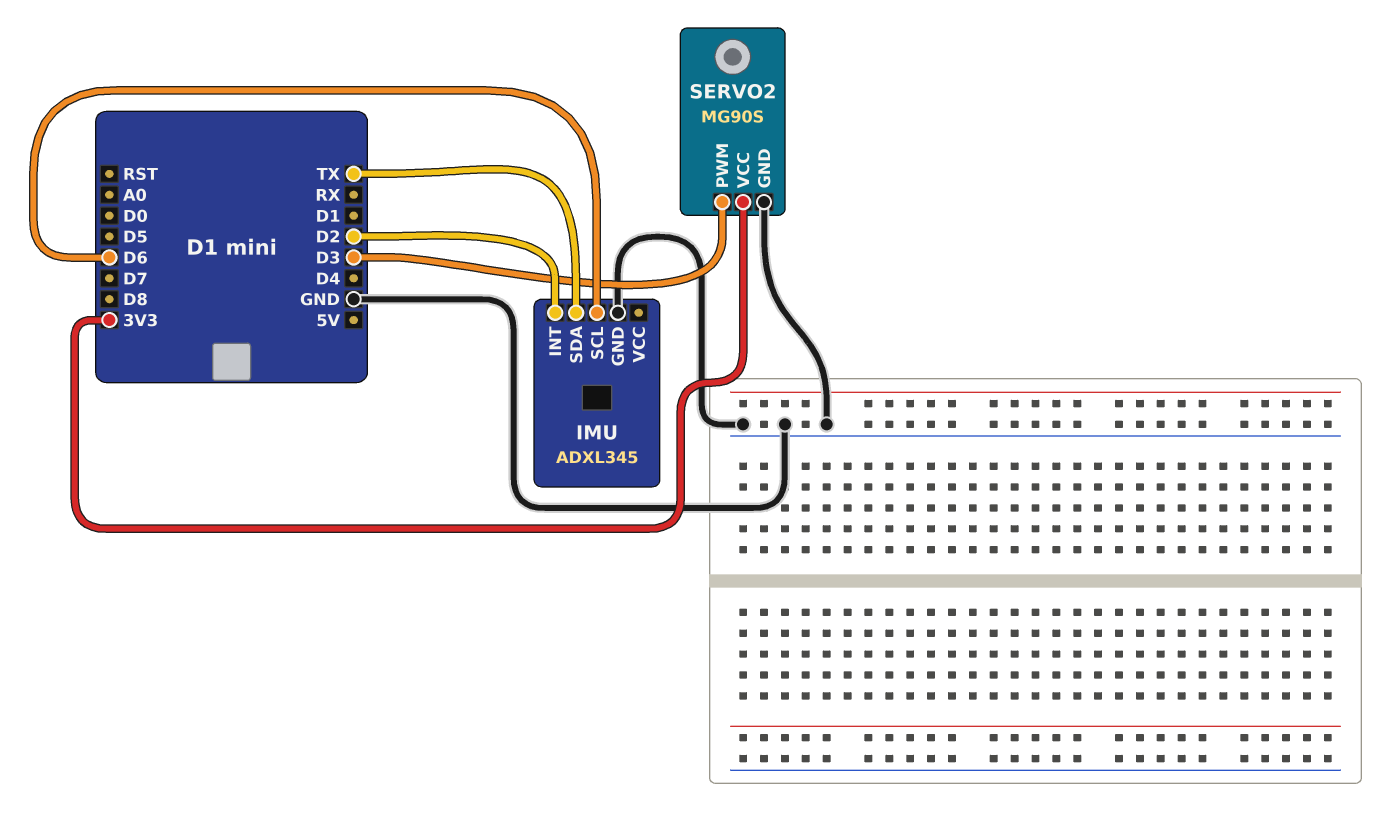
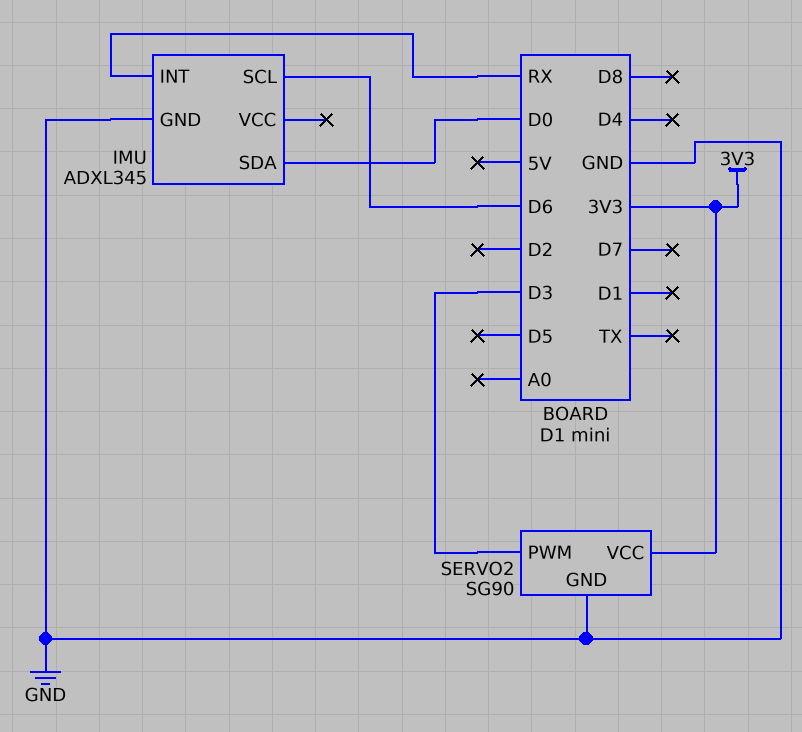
IMU pin INT: D2 -> RX
IMU pin SDA: TX -> D0
SERVO2: MG90S -> SG90

